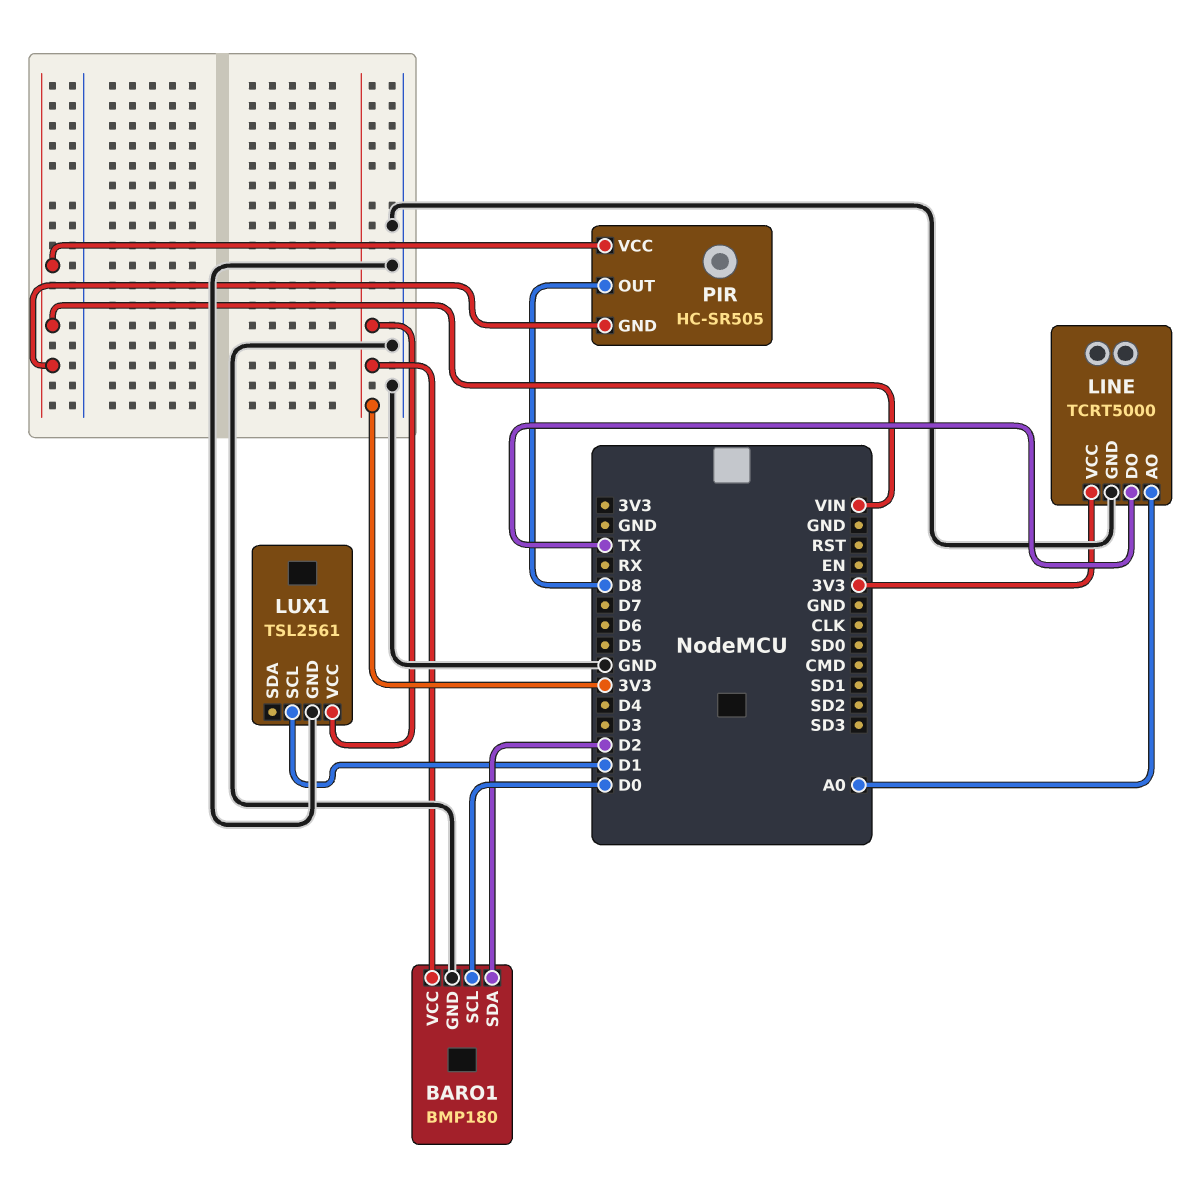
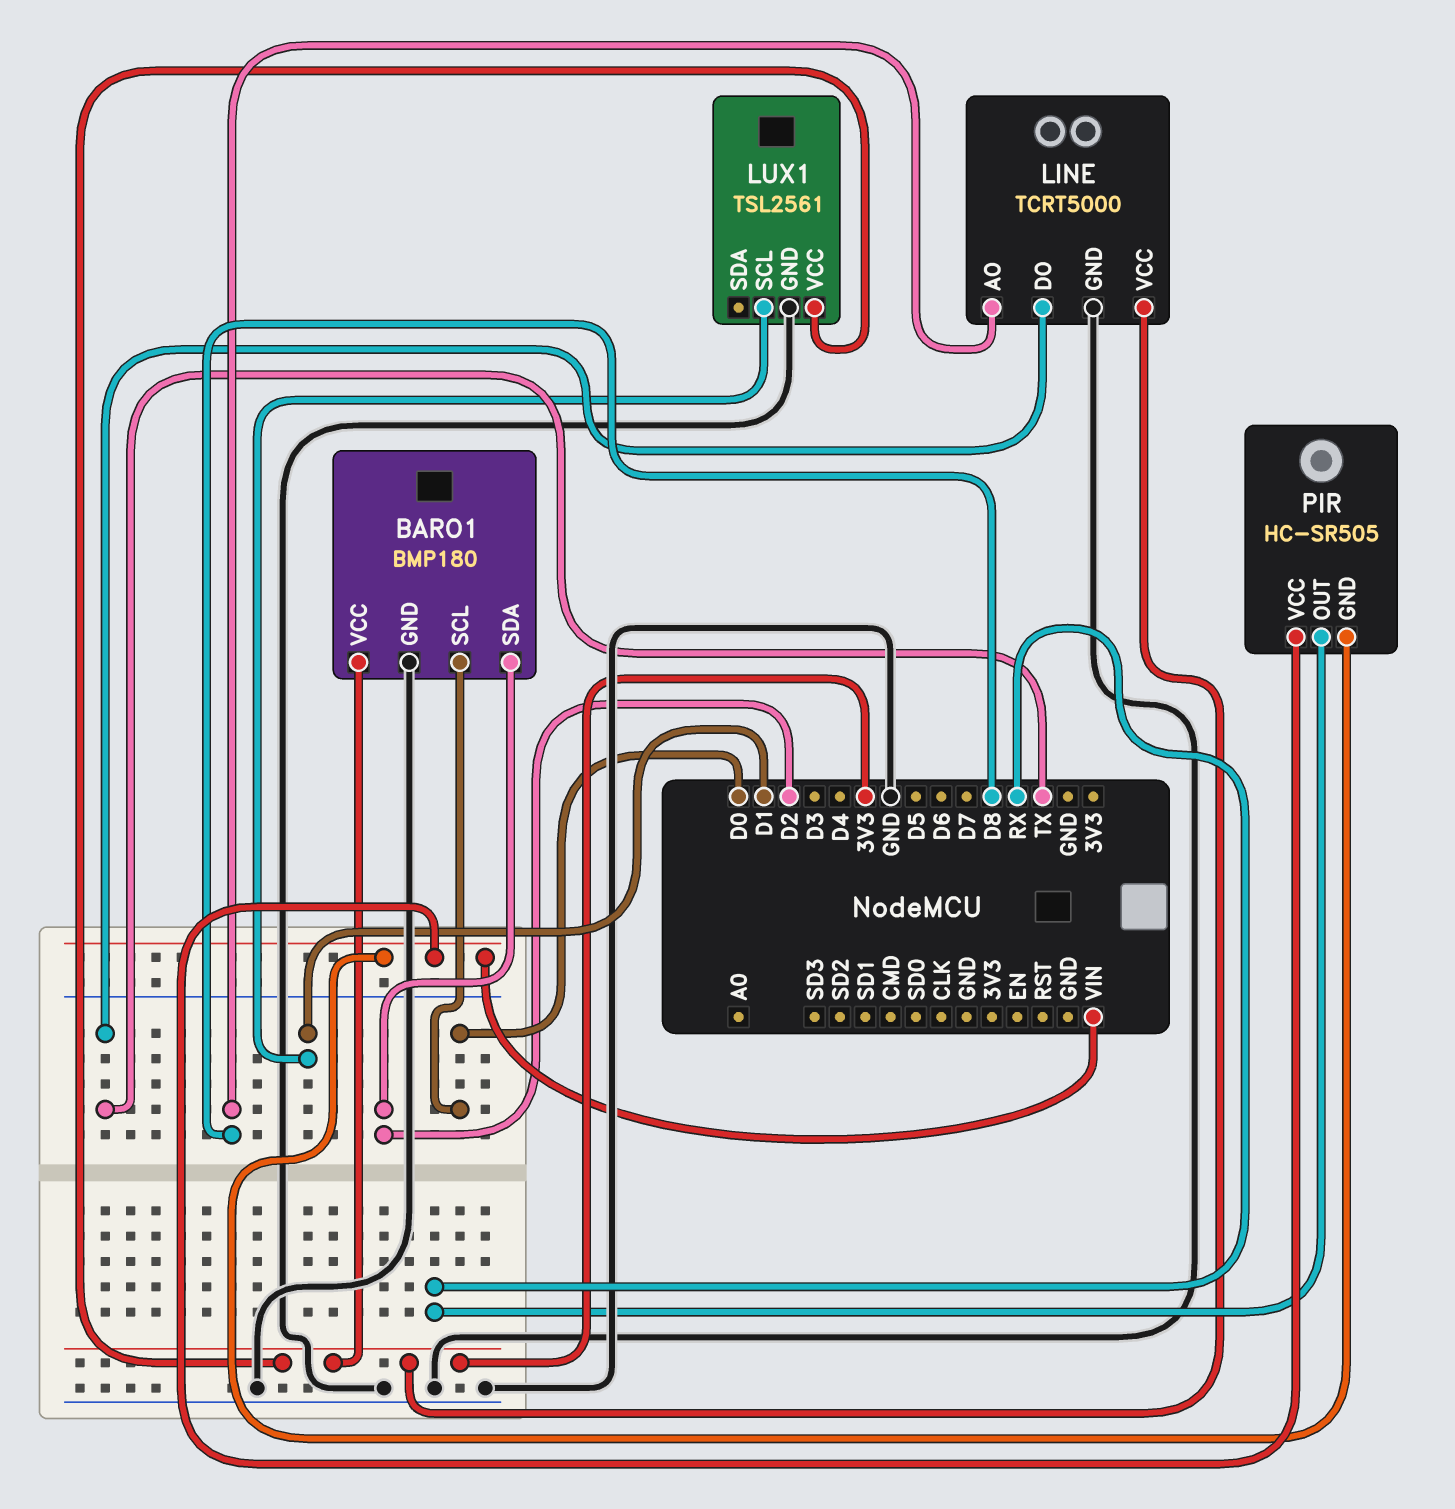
LINE pin AO: A0 -> D8
PIR pin OUT: D8 -> RX

